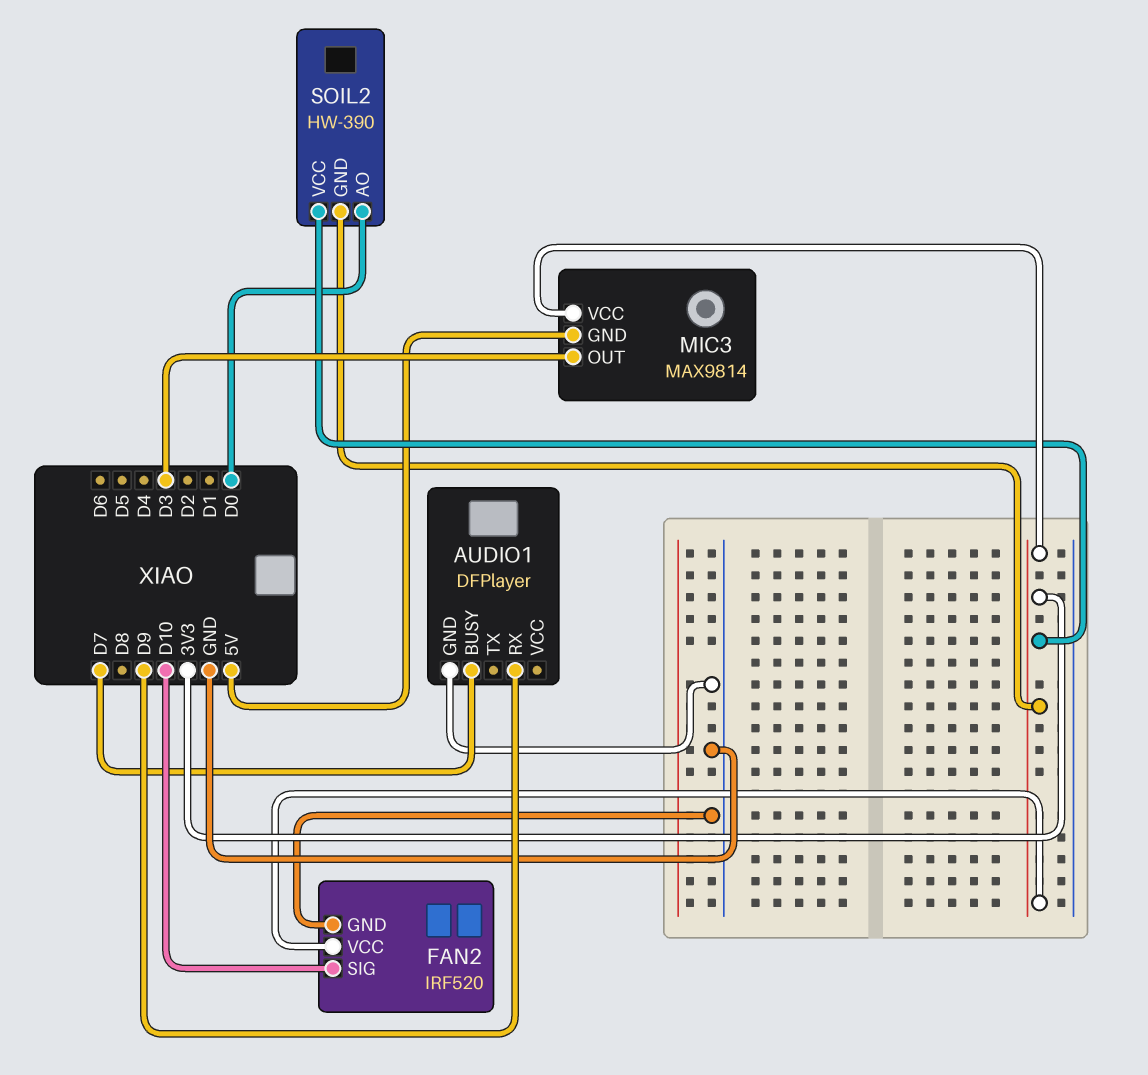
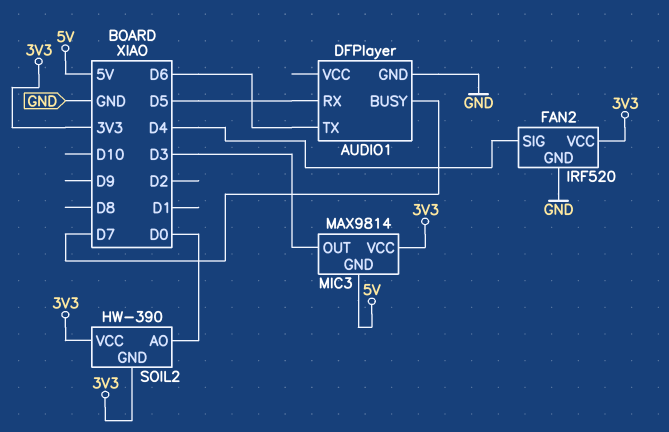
AUDIO1 pin RX: D9 -> D5
AUDIO1 pin TX: none -> D6
FAN2 pin SIG: D10 -> D4

